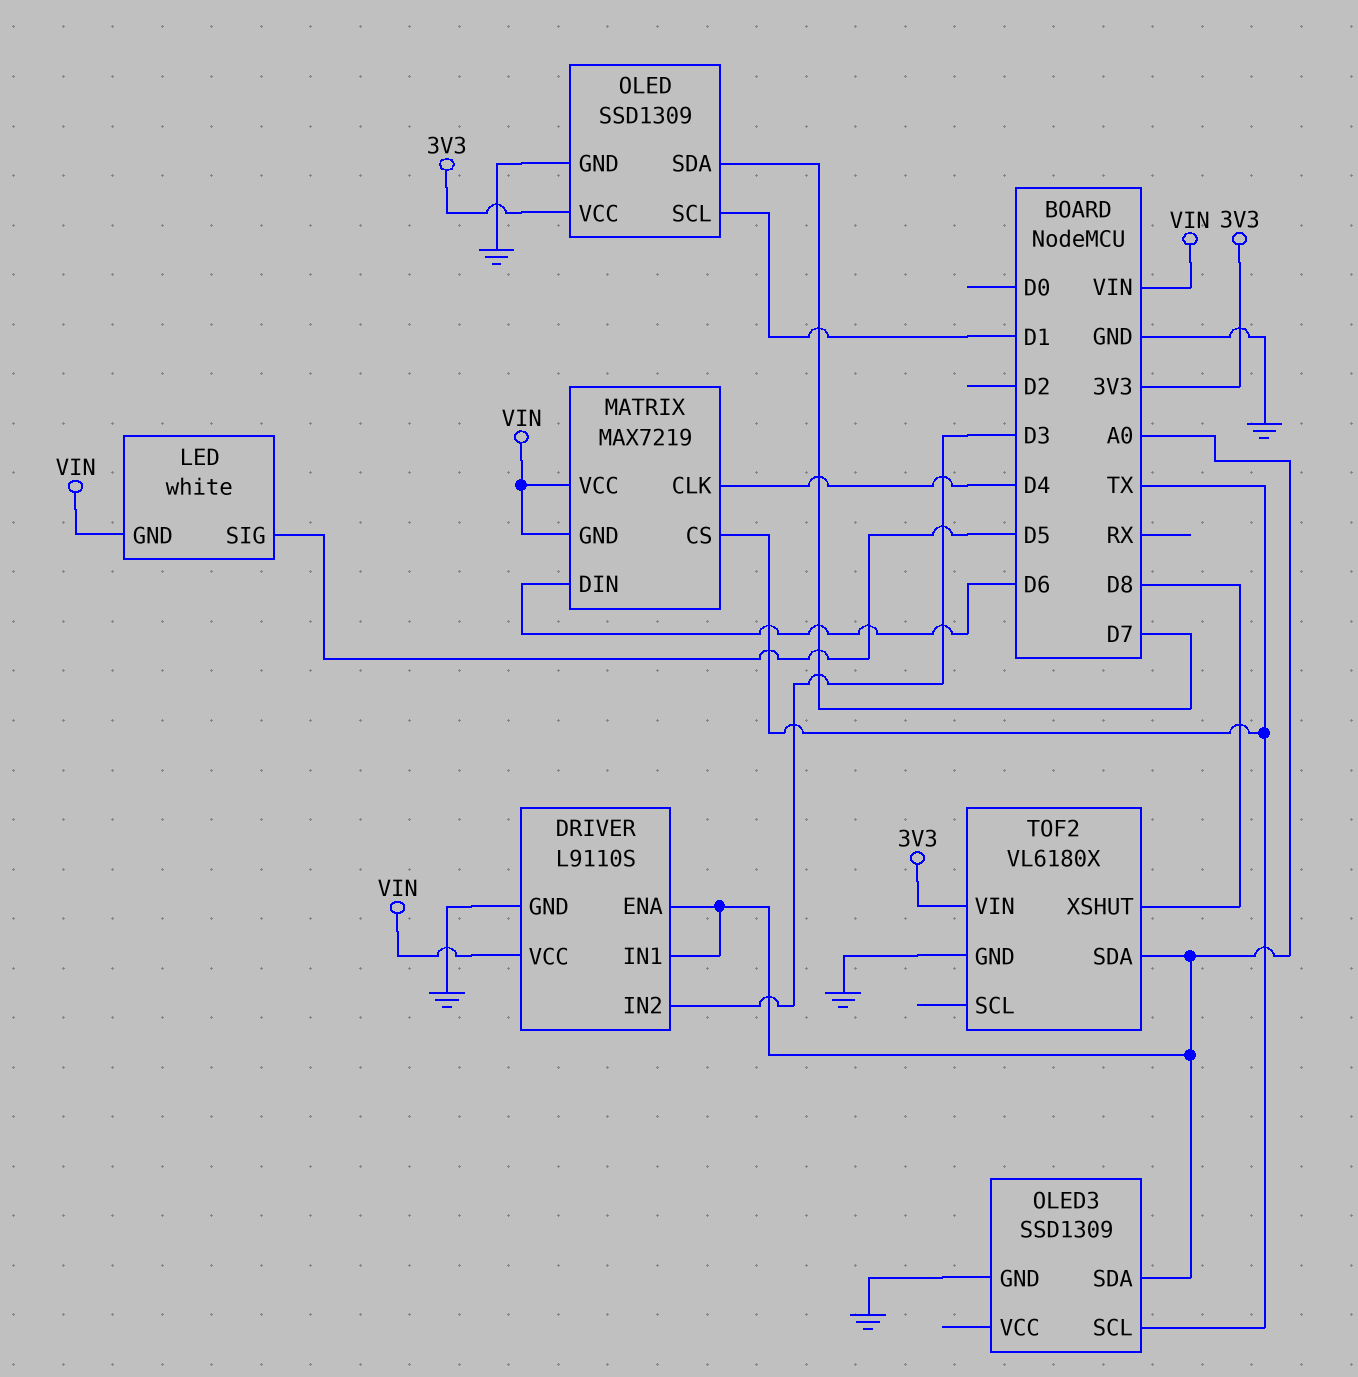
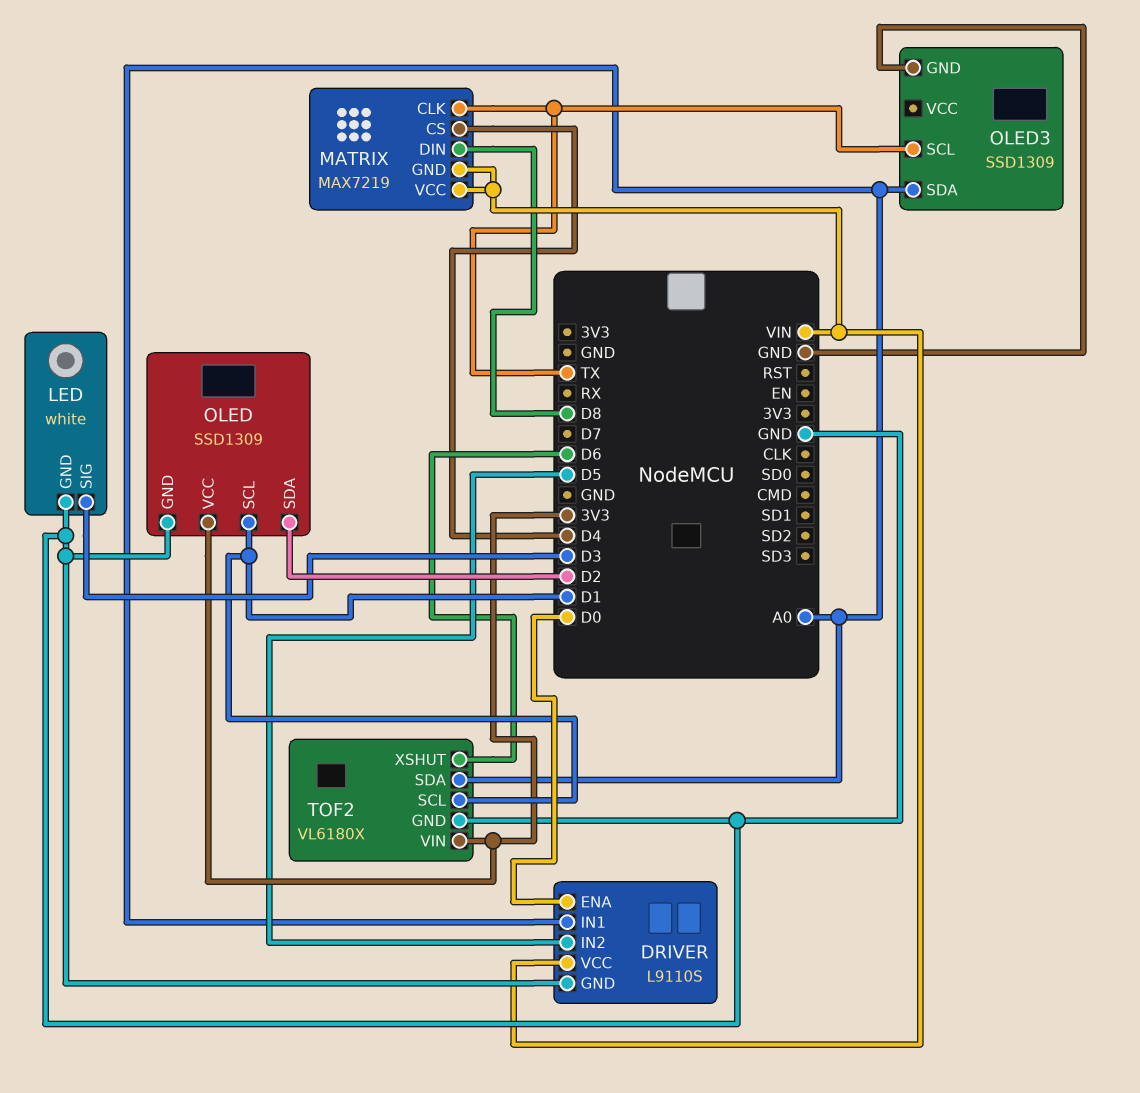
DRIVER pin ENA: A0 -> D0
DRIVER pin IN2: D3 -> D5
LED pin GND: VIN -> GND
LED pin SIG: D5 -> D3
MATRIX pin CLK: D4 -> TX
MATRIX pin CS: TX -> D4
MATRIX pin DIN: D6 -> D8
OLED pin SDA: D7 -> D2
TOF2 pin SCL: none -> D1
TOF2 pin XSHUT: D8 -> D6

